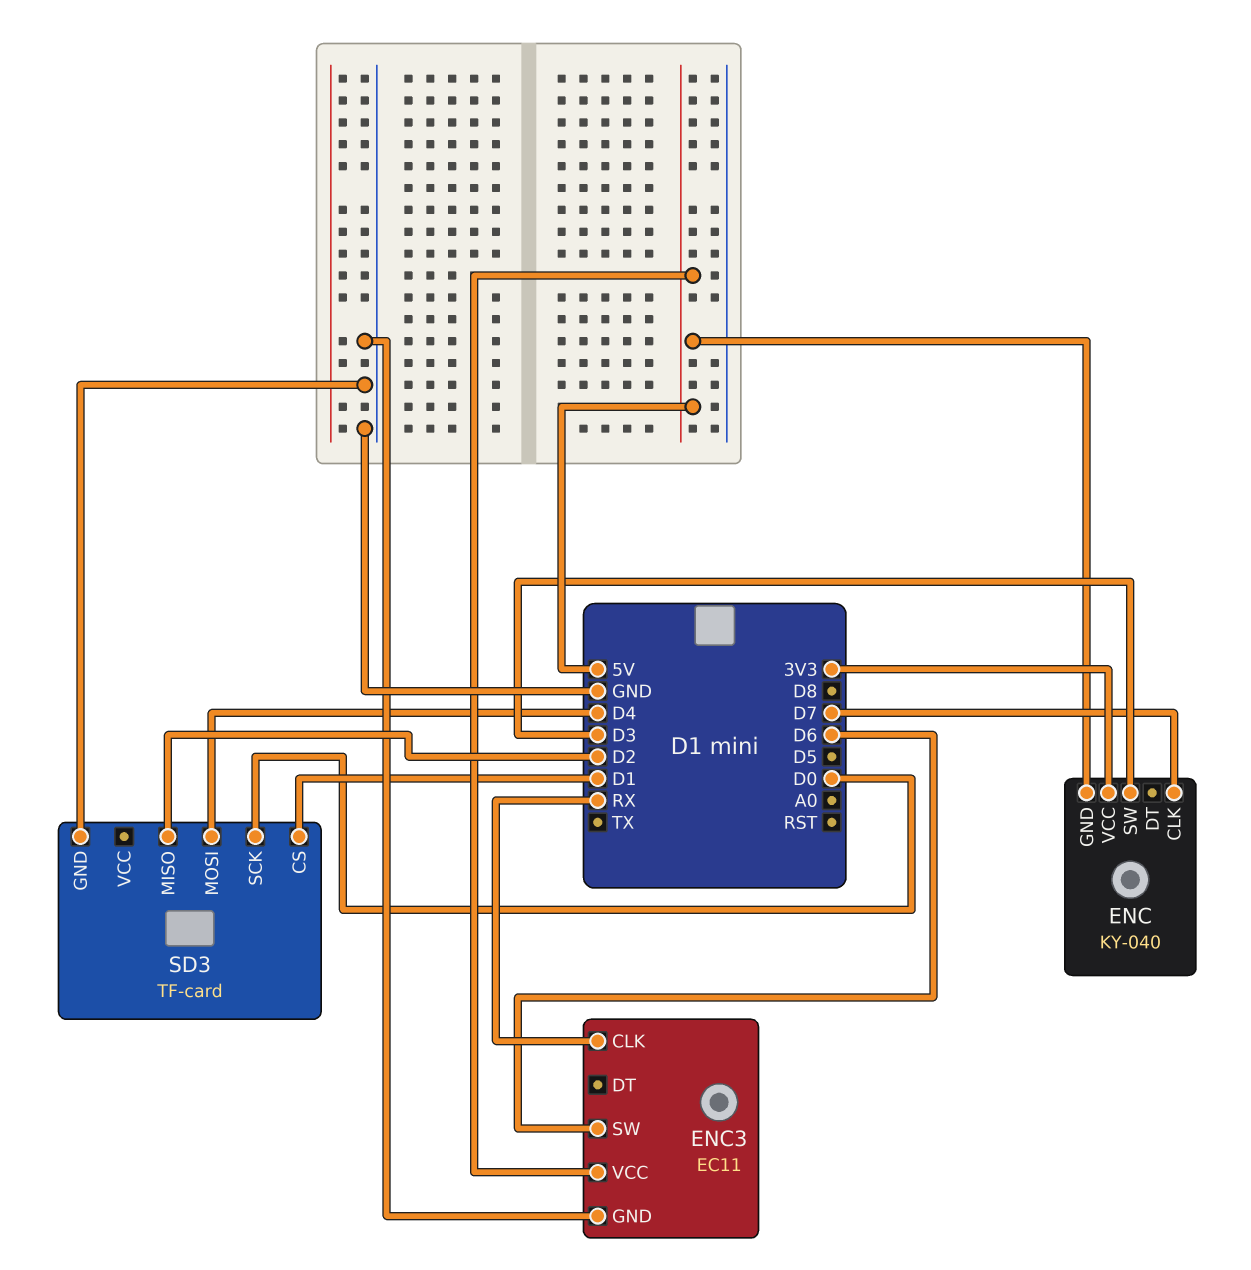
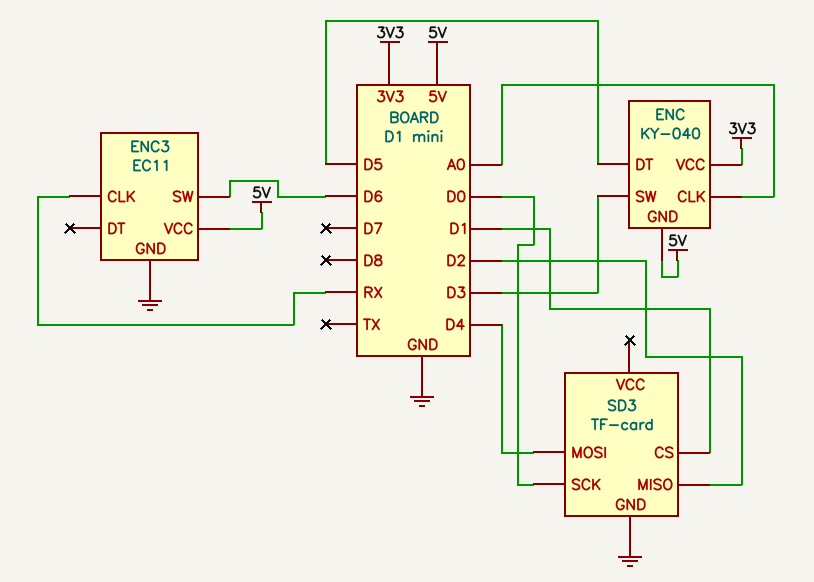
ENC pin CLK: D7 -> A0
ENC pin DT: none -> D5

